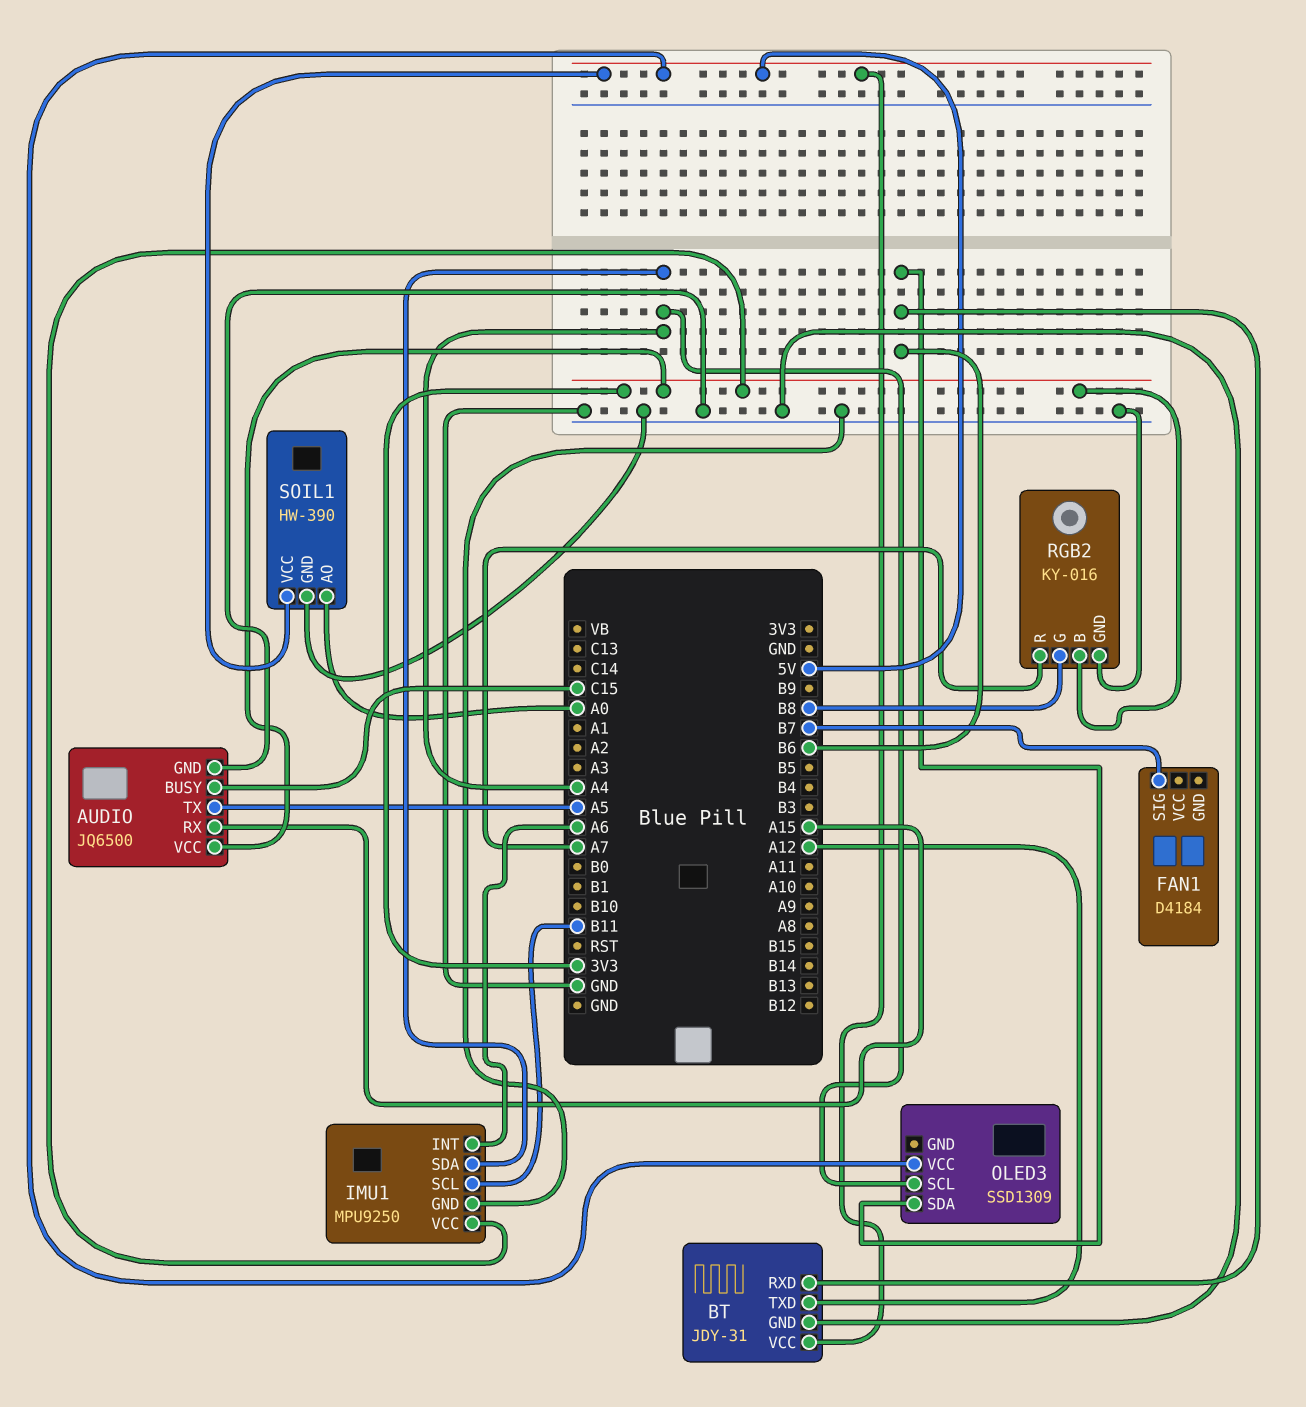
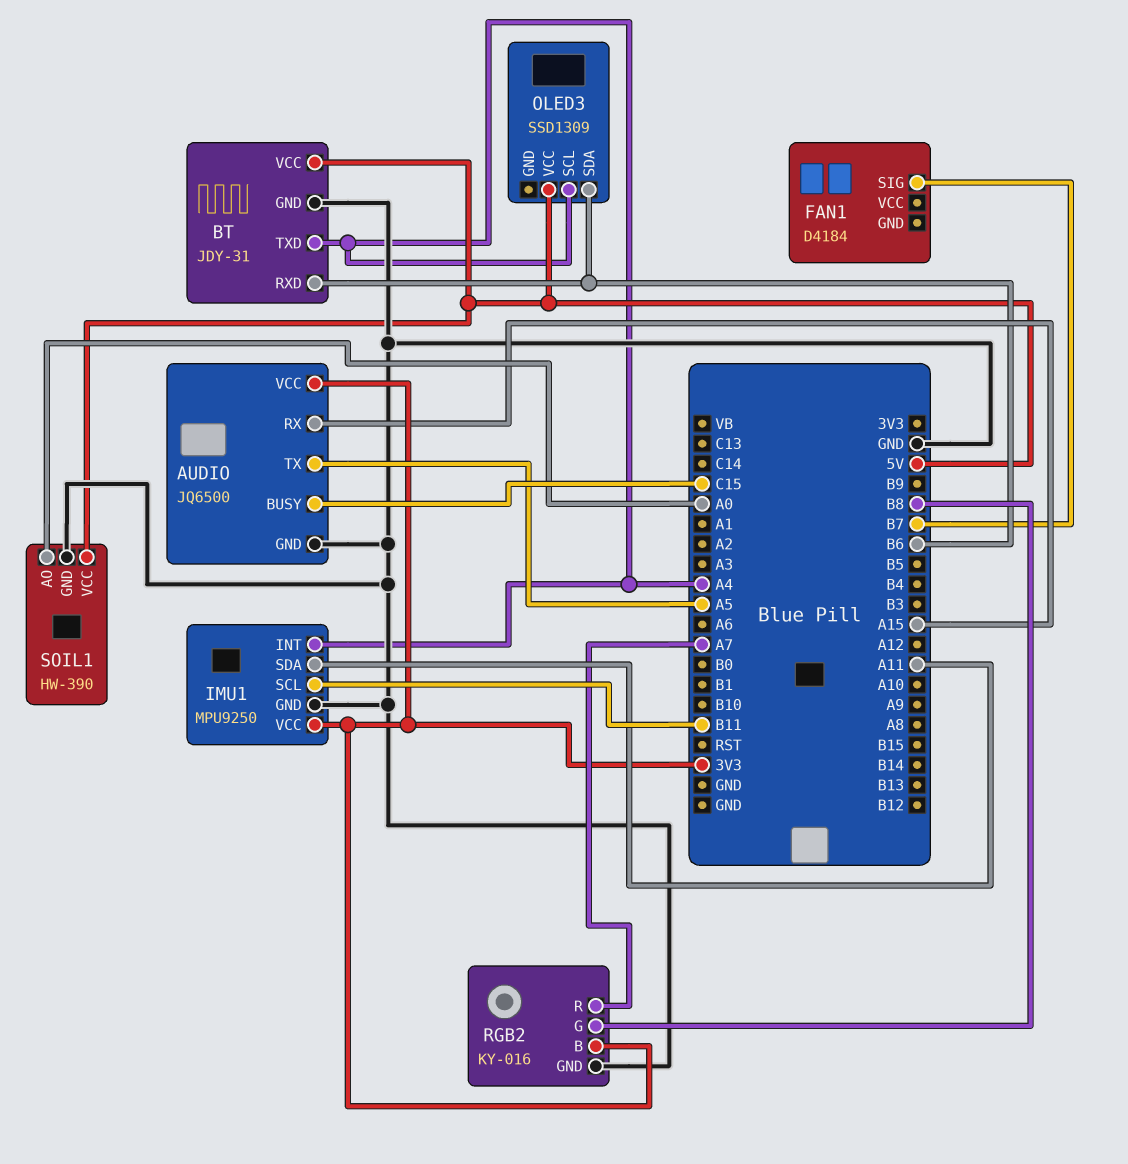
BT pin TXD: A12 -> A4
IMU1 pin INT: A6 -> A4
IMU1 pin SDA: A4 -> A11

